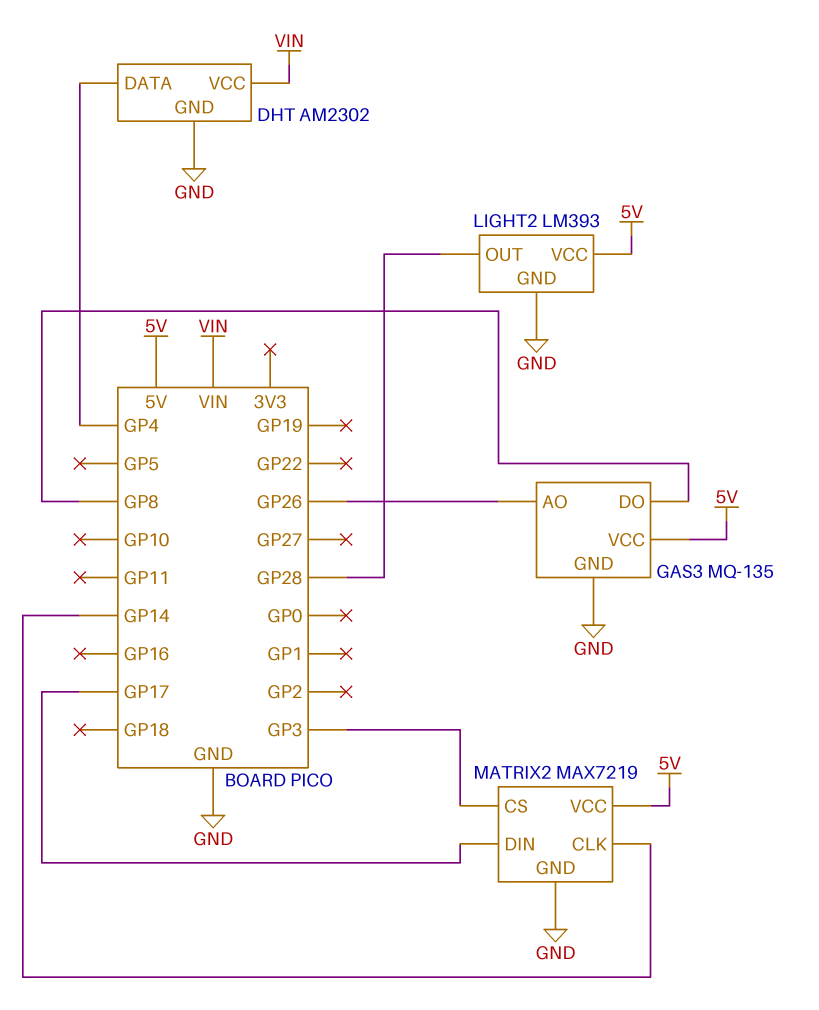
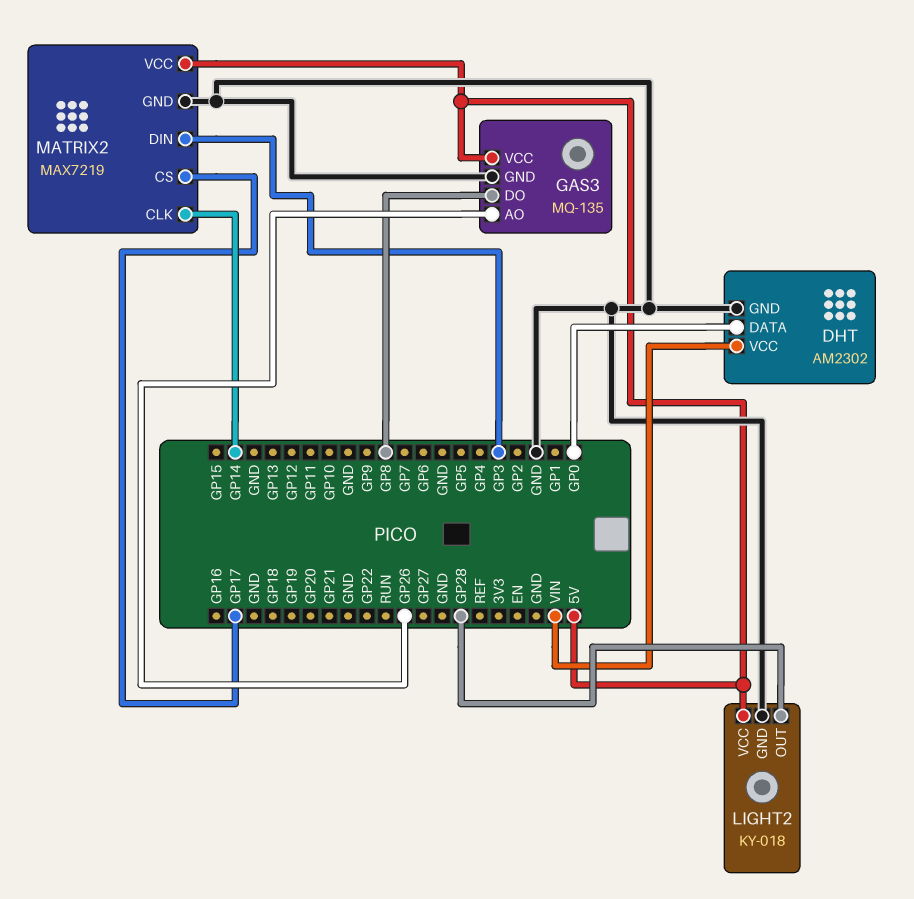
DHT pin DATA: GP4 -> GP0
LIGHT2: LM393 -> KY-018
MATRIX2 pin CS: GP3 -> GP17
MATRIX2 pin DIN: GP17 -> GP3

